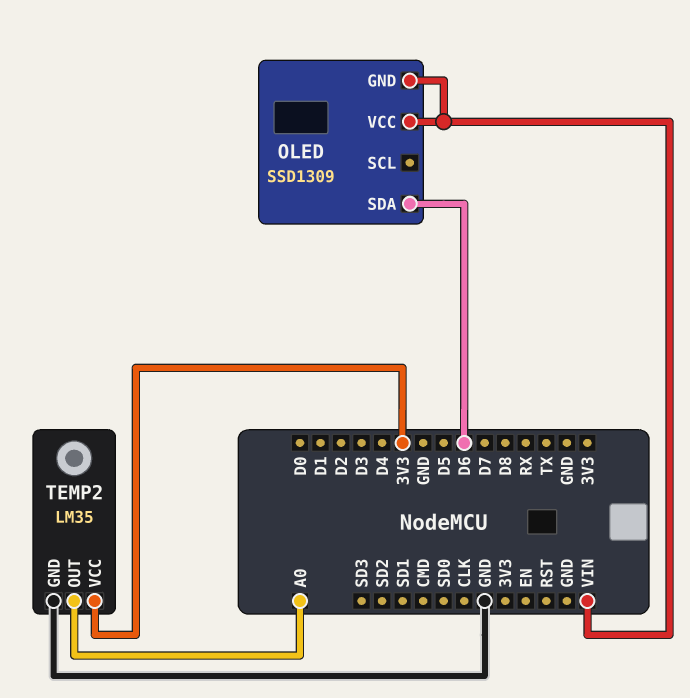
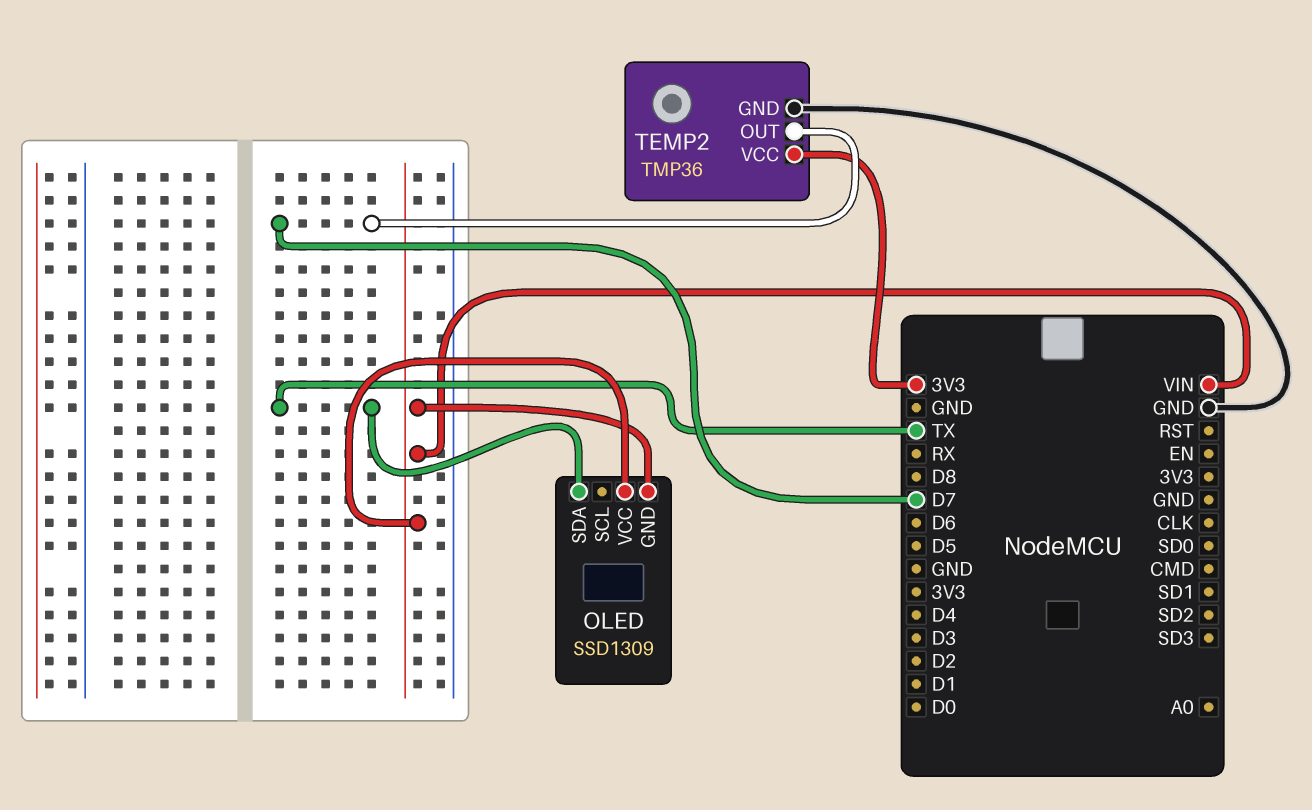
OLED pin SDA: D6 -> TX
TEMP2: LM35 -> TMP36
TEMP2 pin OUT: A0 -> D7

